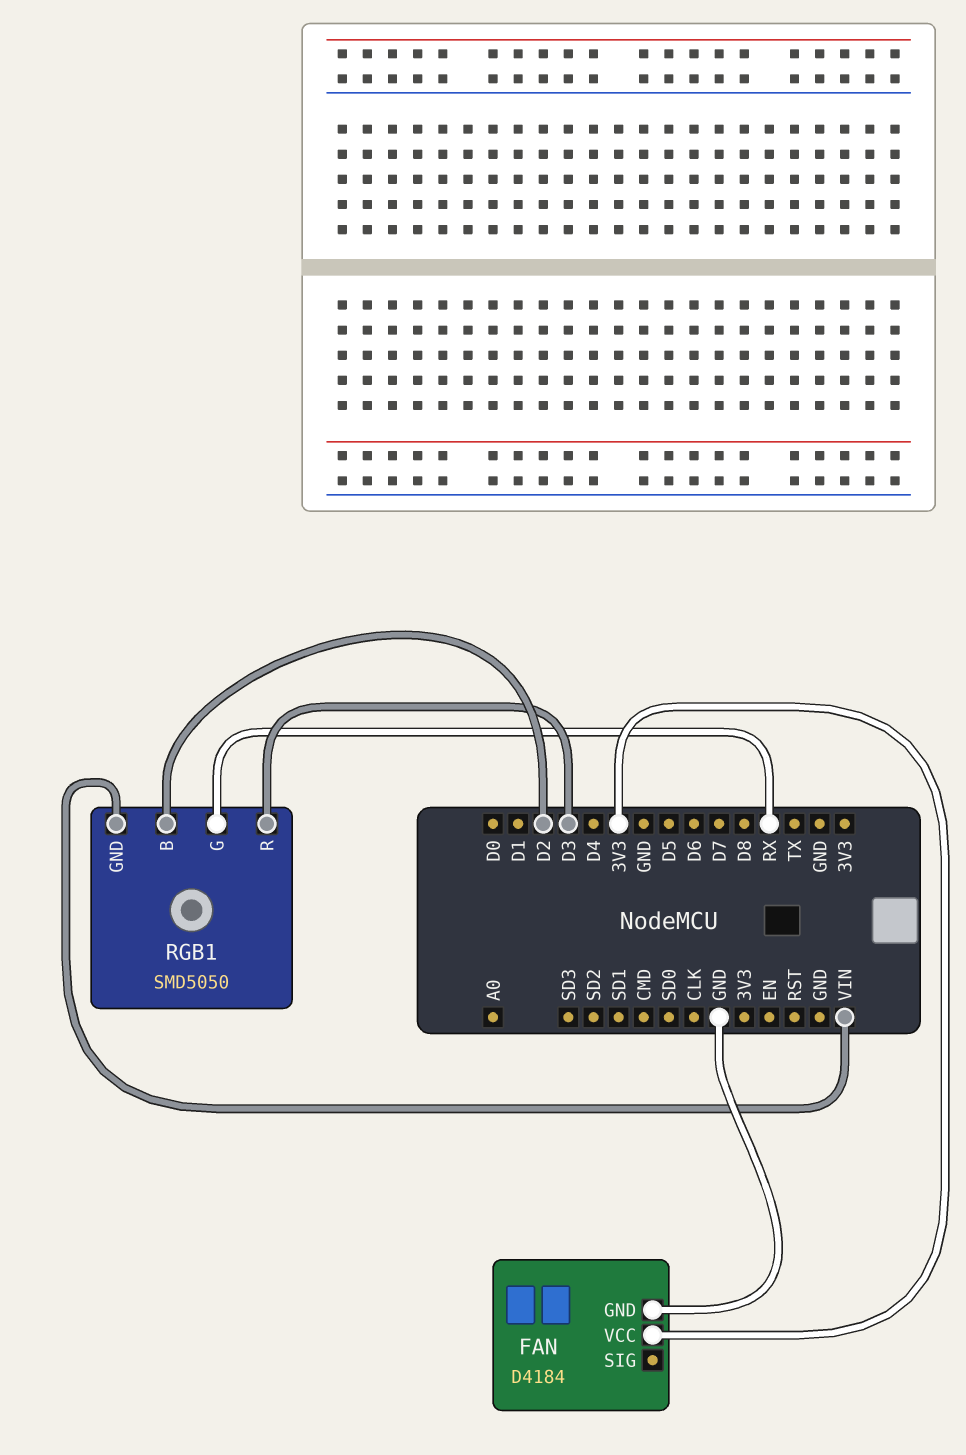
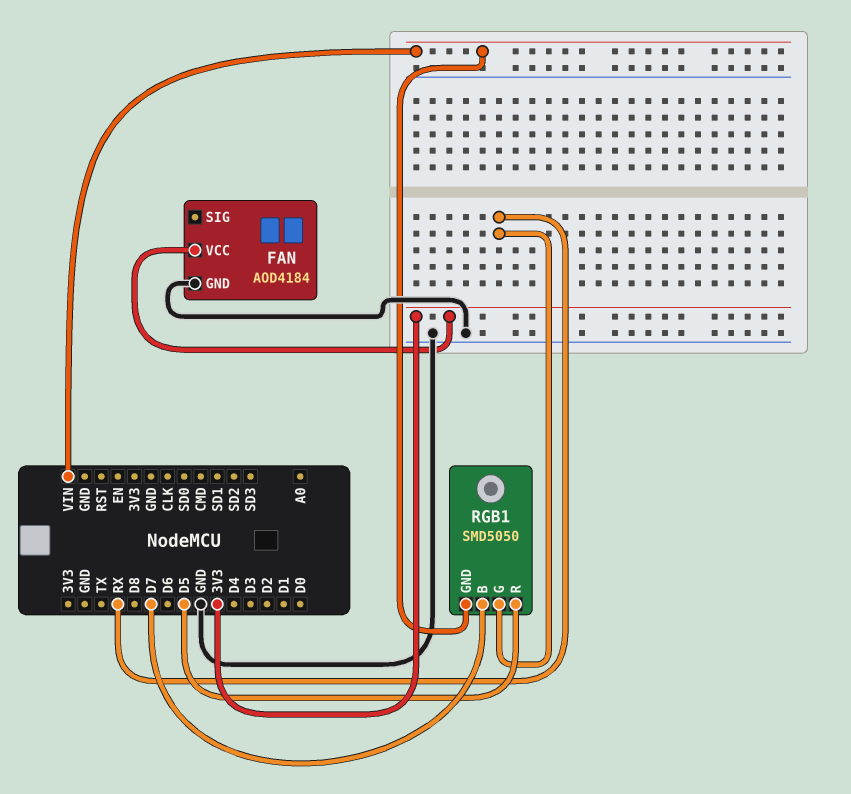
FAN: D4184 -> AOD4184
RGB1 pin B: D2 -> D7
RGB1 pin R: D3 -> D5

